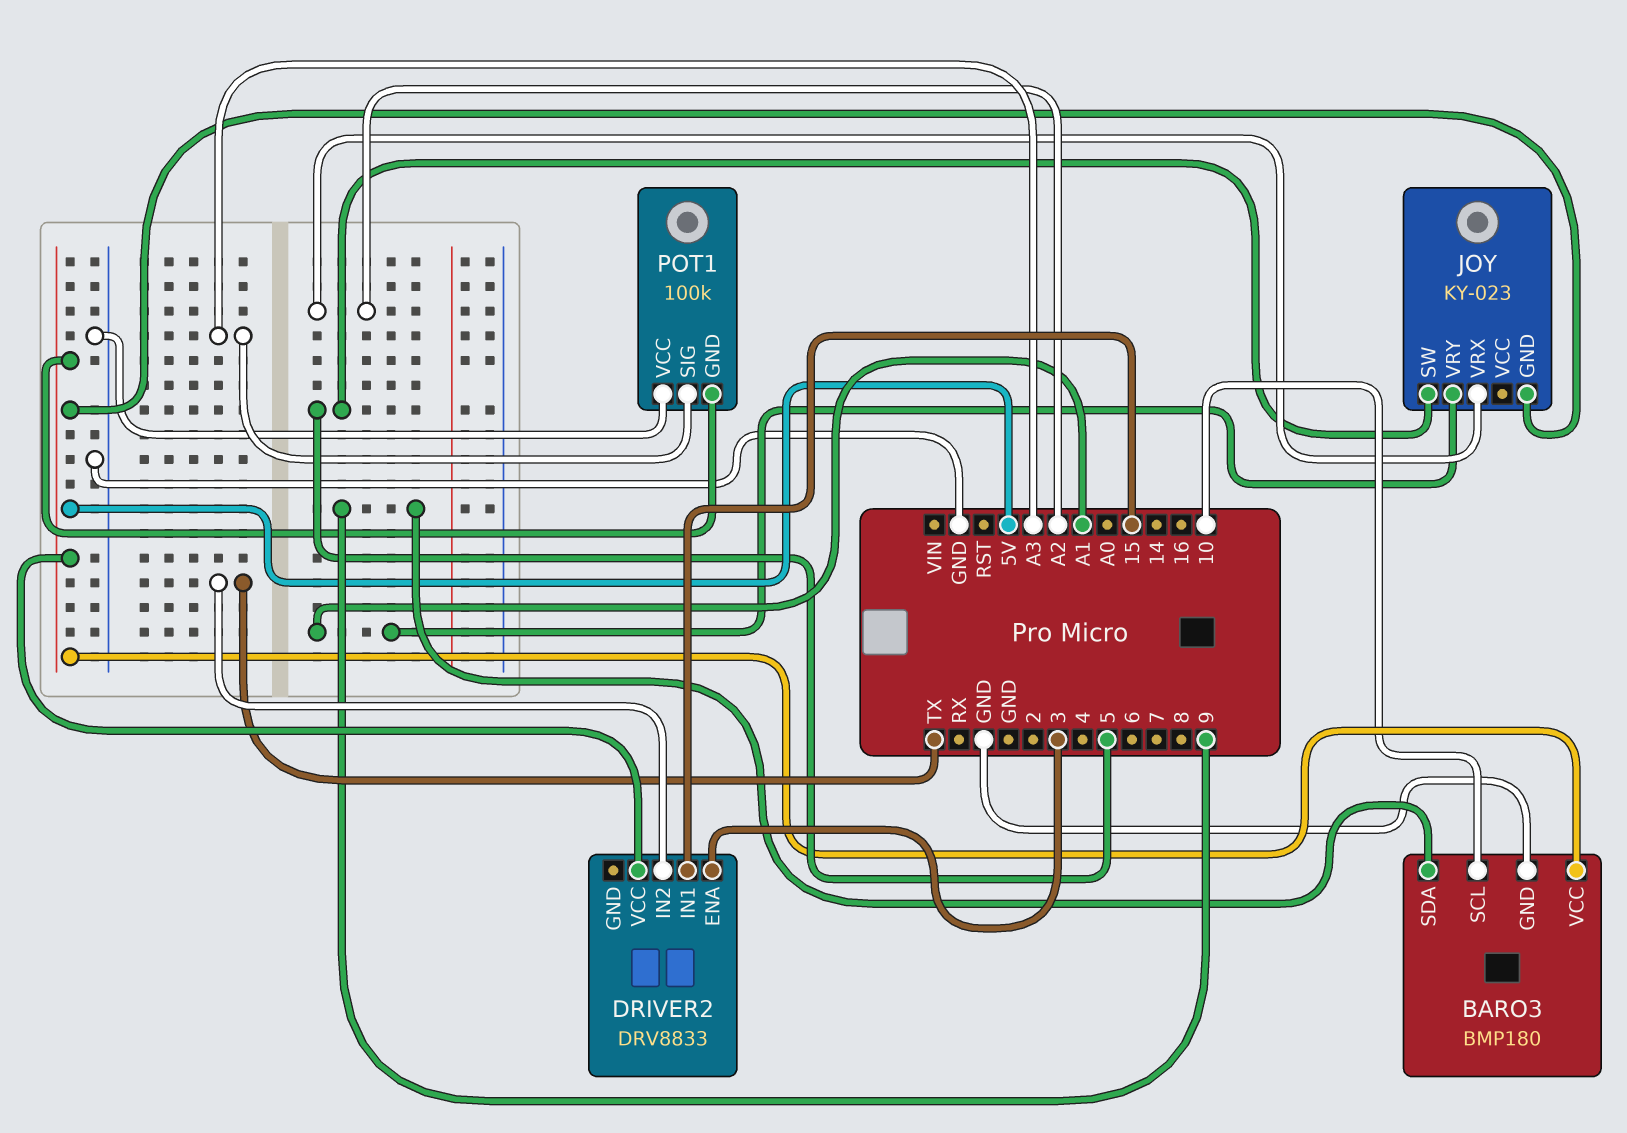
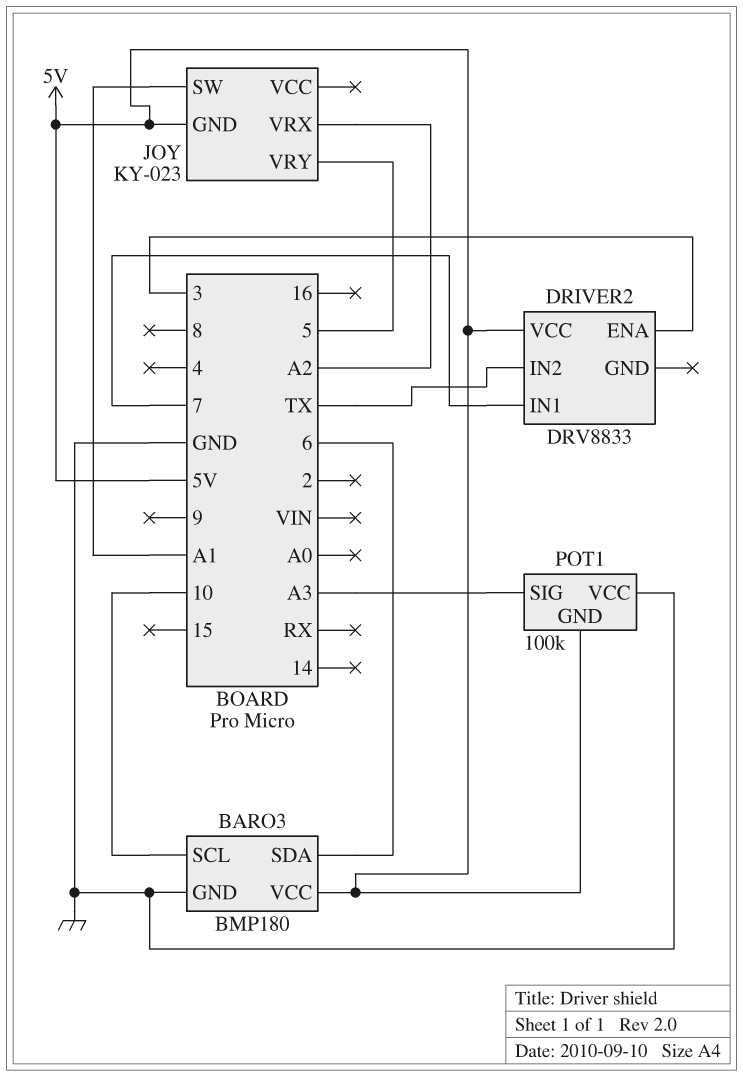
BARO3 pin SDA: 9 -> 6
DRIVER2 pin IN1: 15 -> 7
JOY pin SW: 5 -> A1
JOY pin VRY: A1 -> 5

